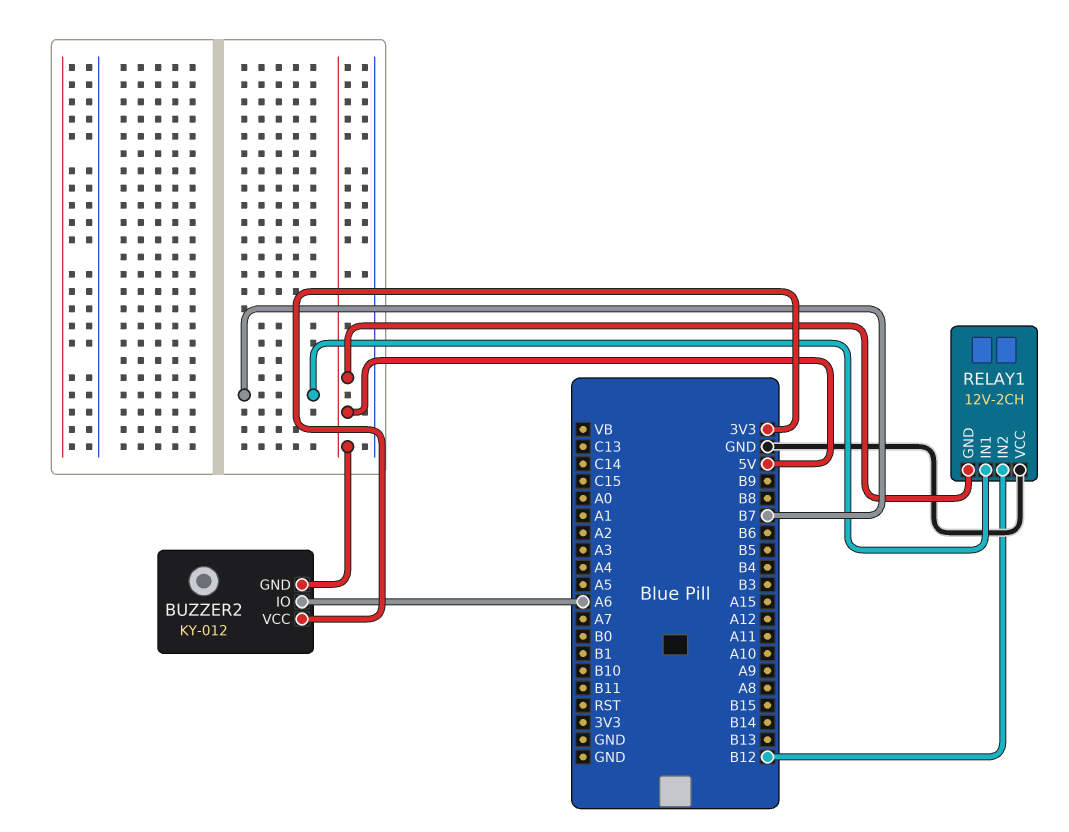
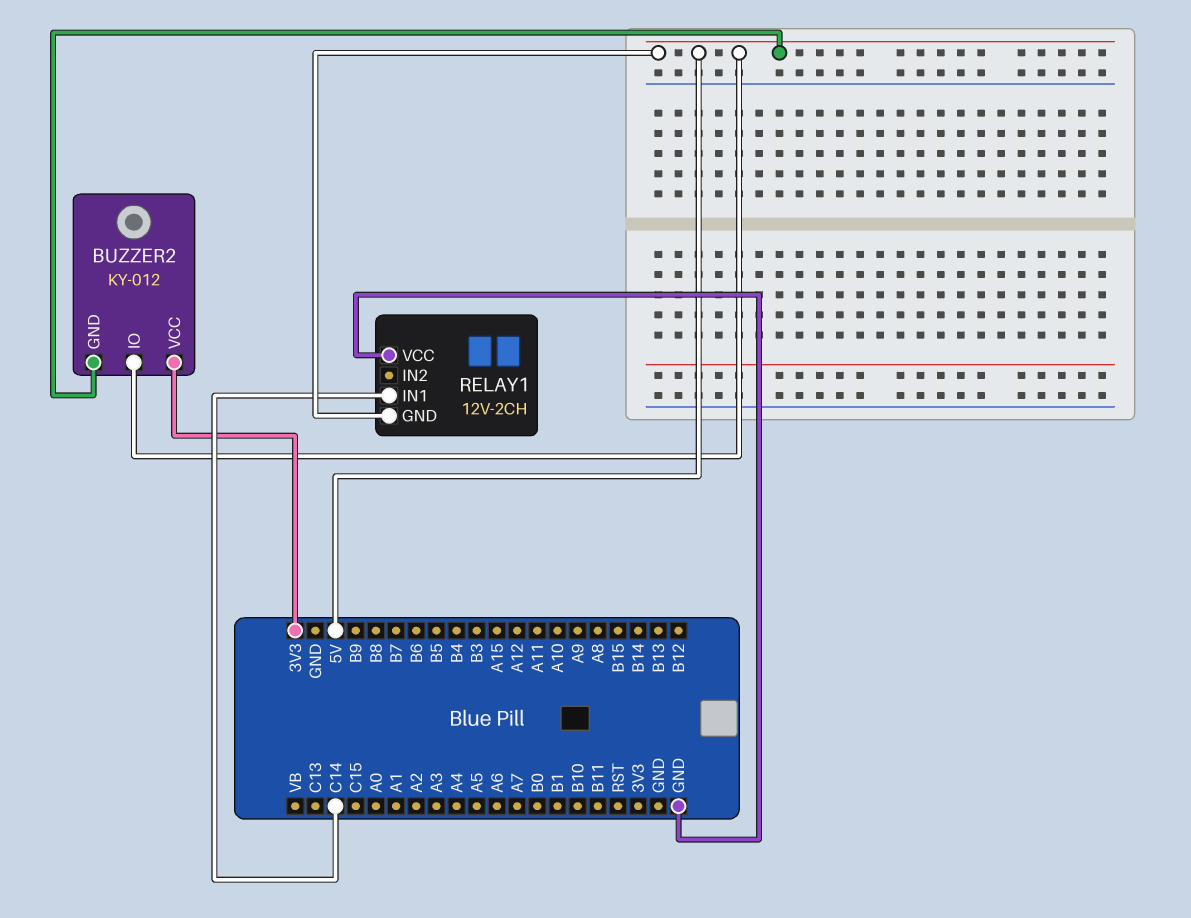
BUZZER2 pin IO: A6 -> 5V
RELAY1 pin IN1: B7 -> C14
RELAY1 pin IN2: B12 -> none

